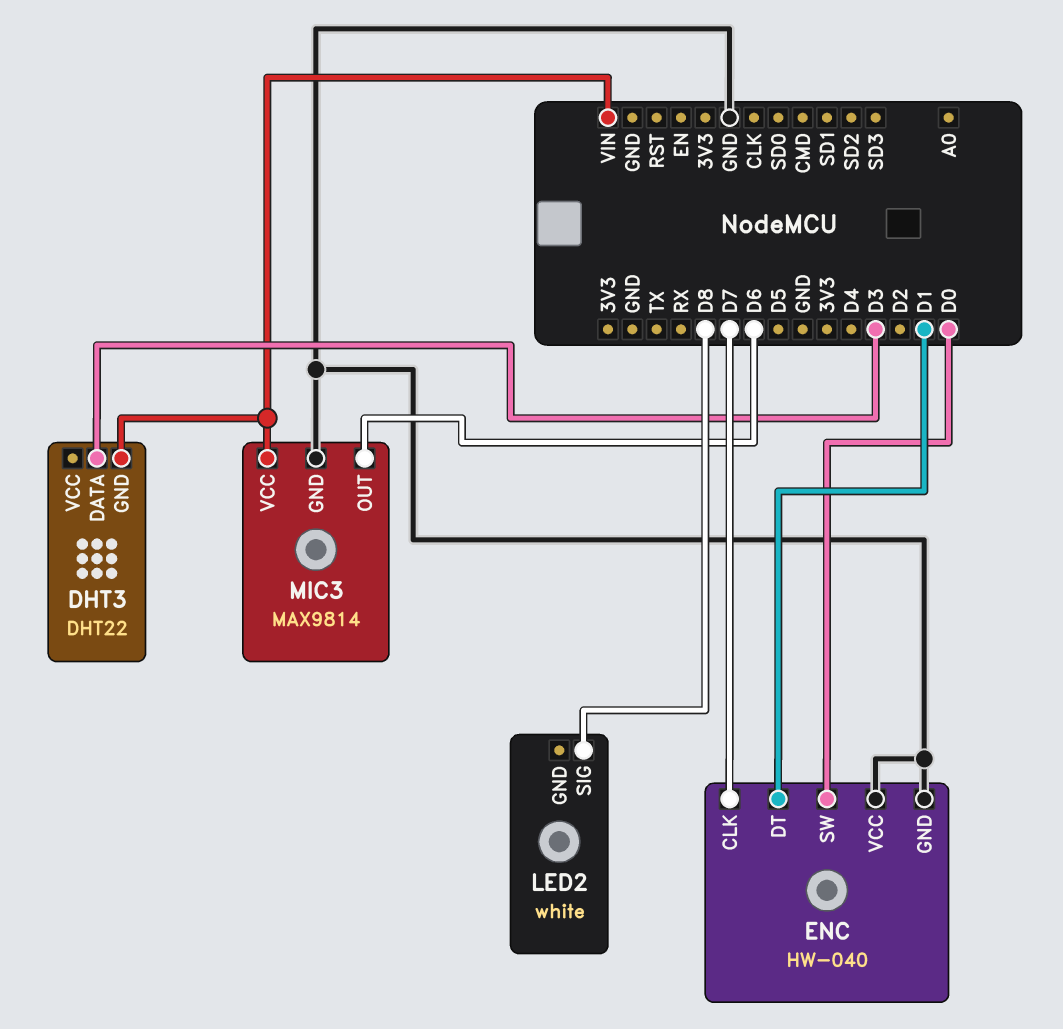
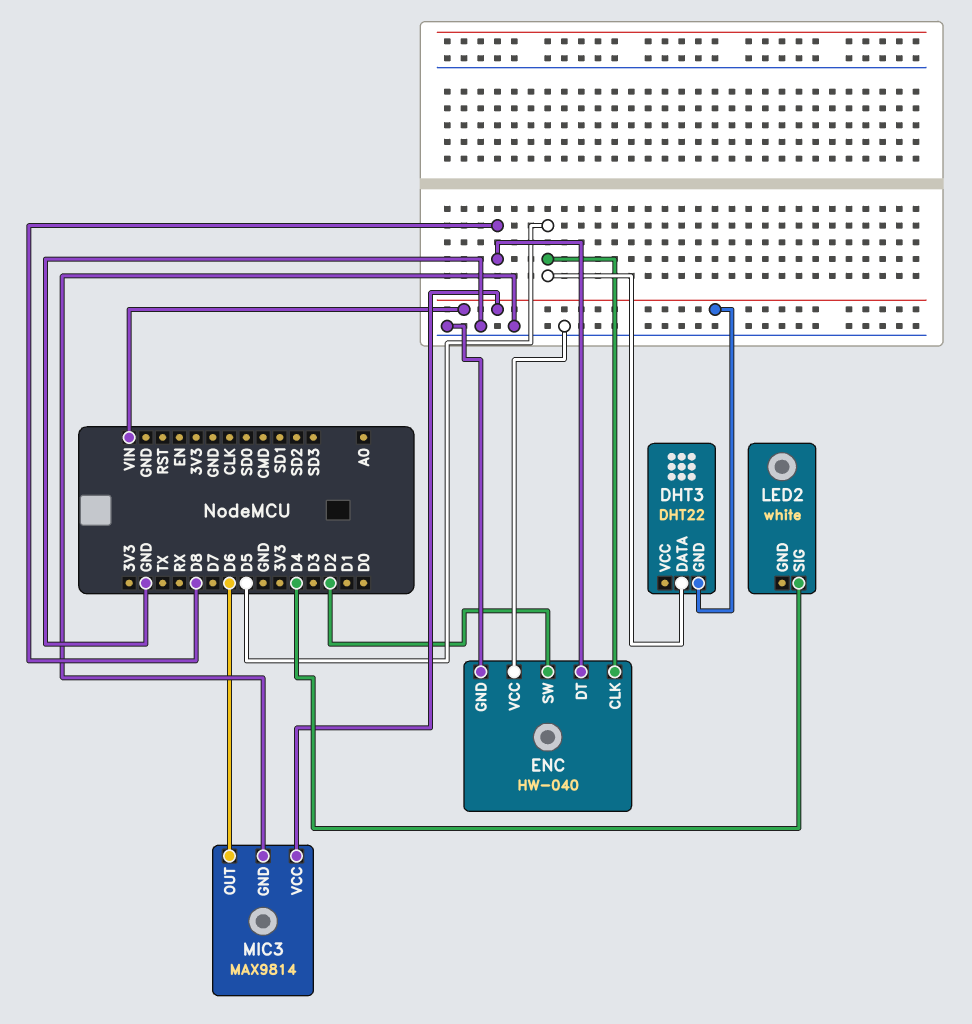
DHT3 pin DATA: D3 -> D5
ENC pin CLK: D7 -> D5
ENC pin DT: D1 -> D8
ENC pin SW: D0 -> D2
LED2 pin SIG: D8 -> D4

